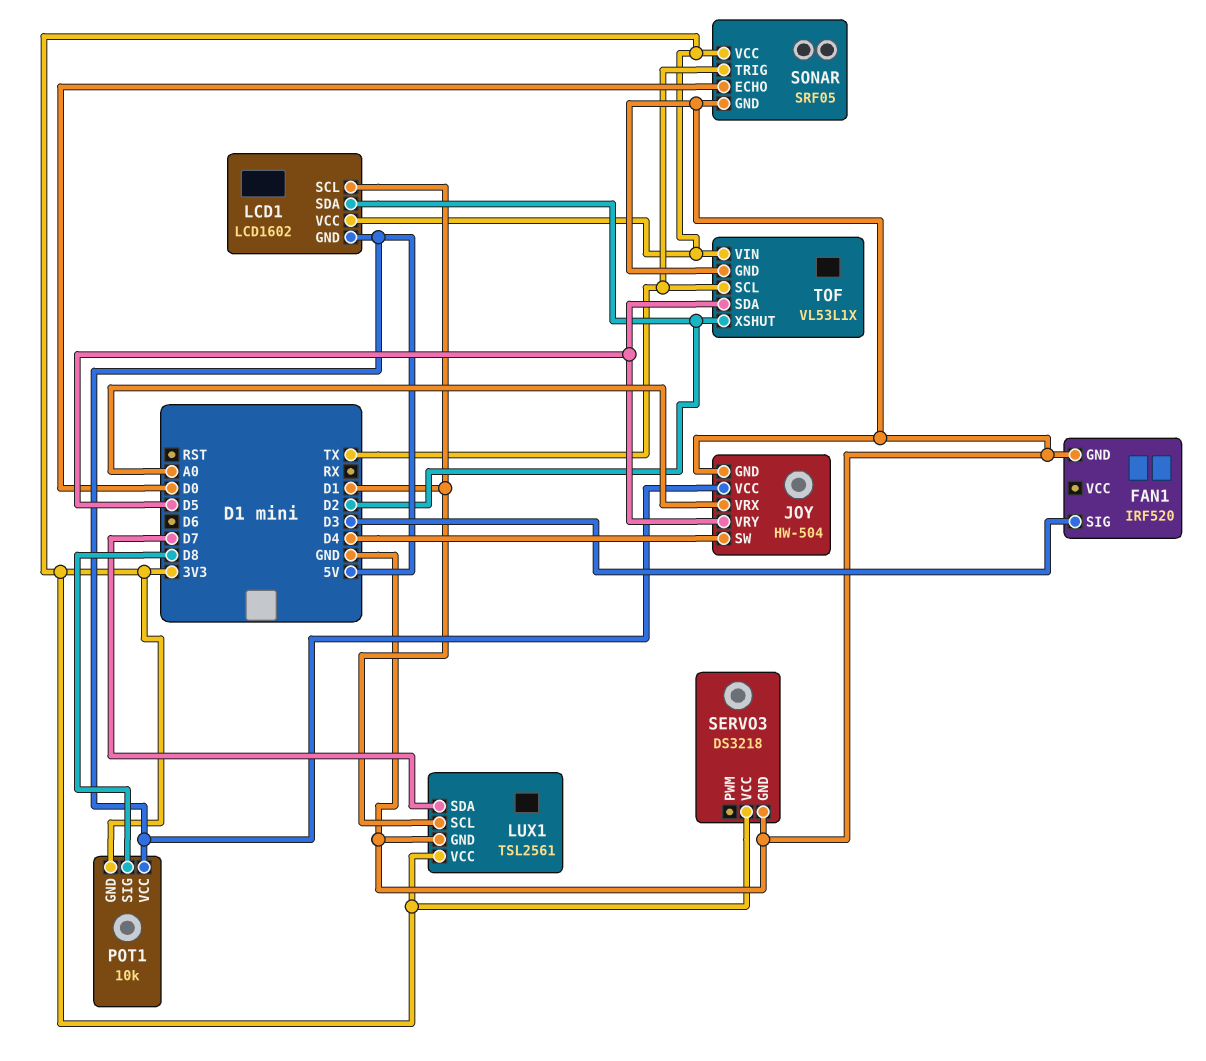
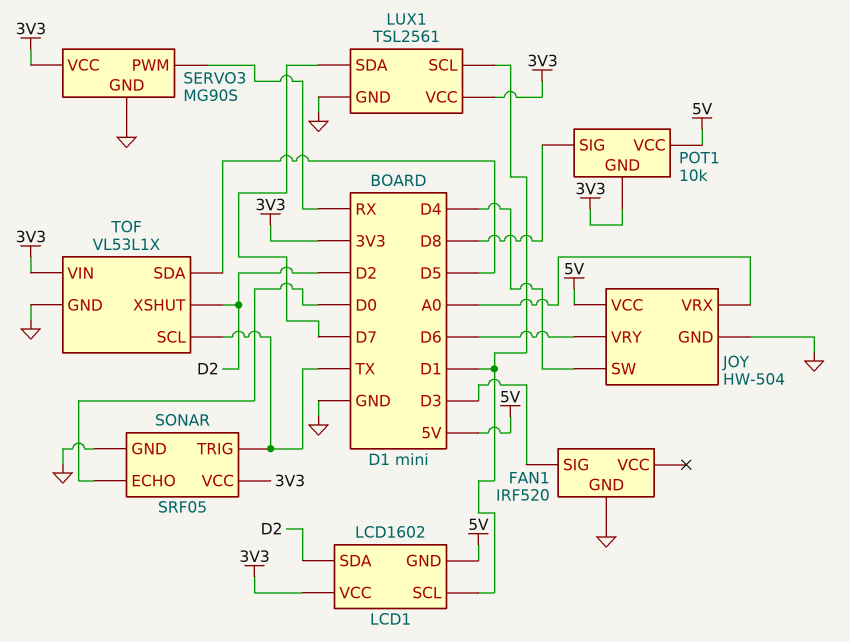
JOY pin VRY: D5 -> D6
SERVO3: DS3218 -> MG90S
SERVO3 pin PWM: none -> RX

